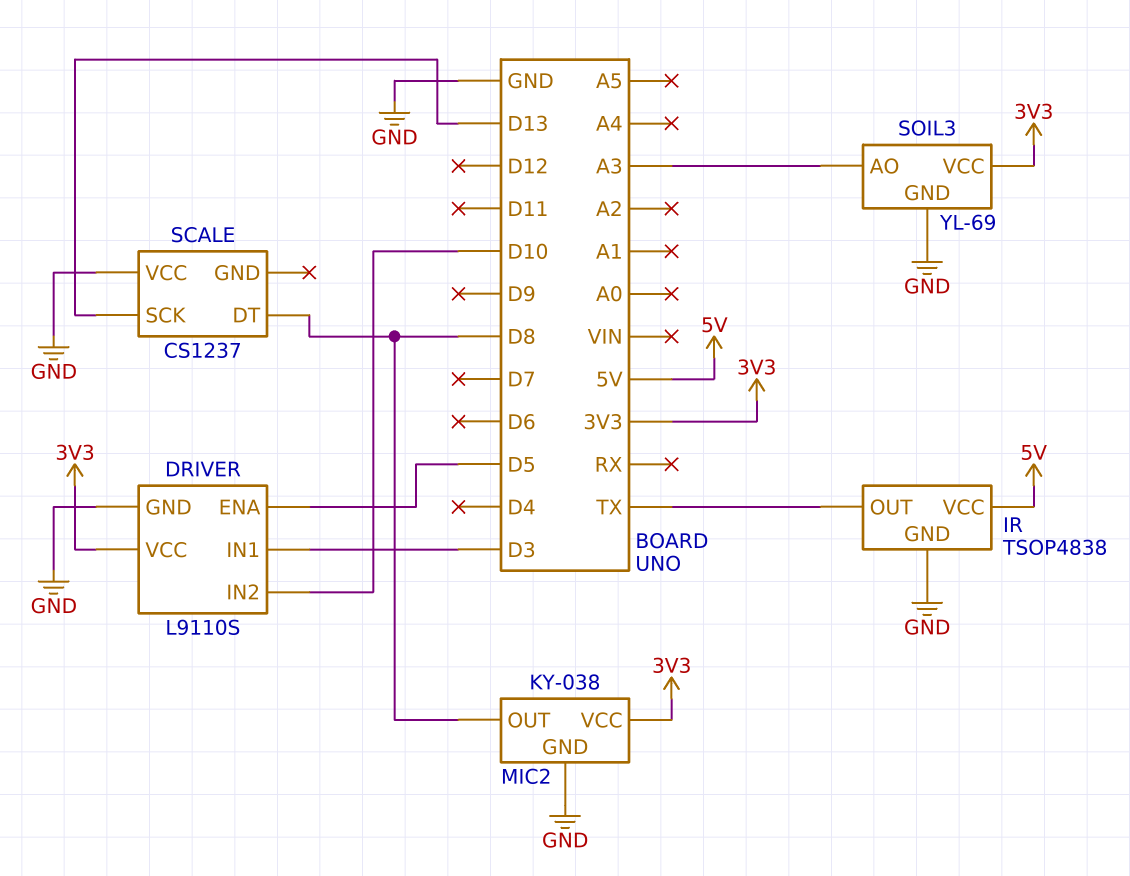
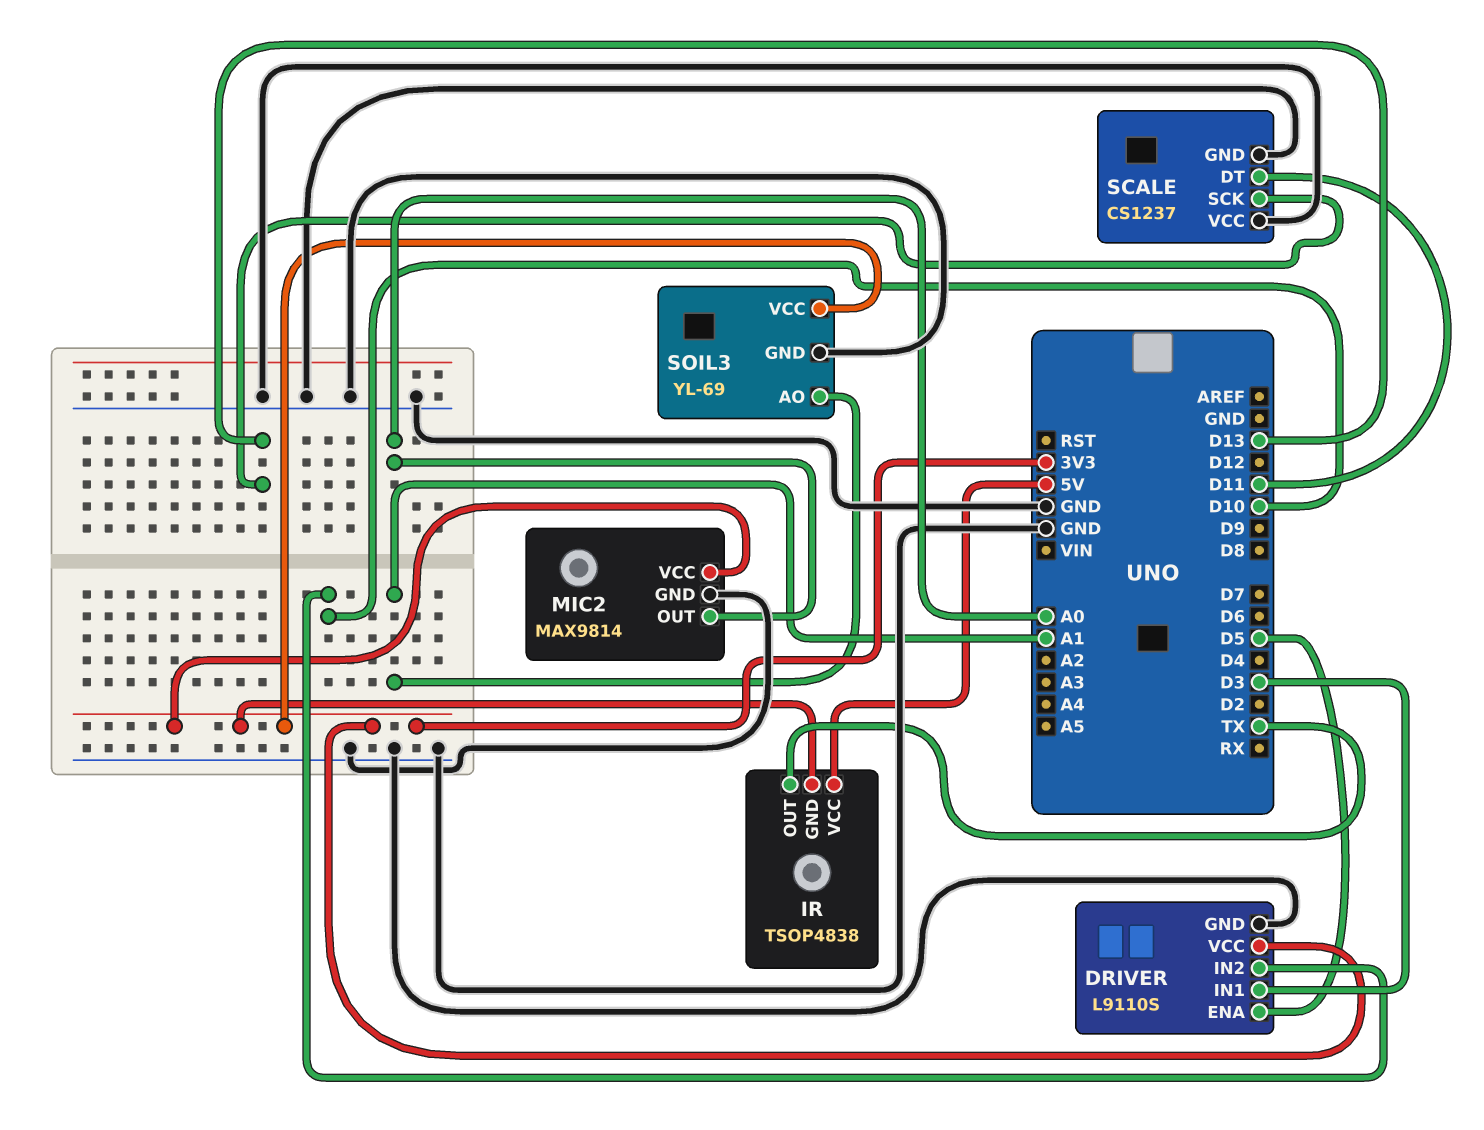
IR pin GND: GND -> 3V3
MIC2: KY-038 -> MAX9814
MIC2 pin OUT: D8 -> A0
SCALE pin DT: D8 -> D11
SCALE pin GND: none -> GND
SOIL3 pin AO: A3 -> A1

